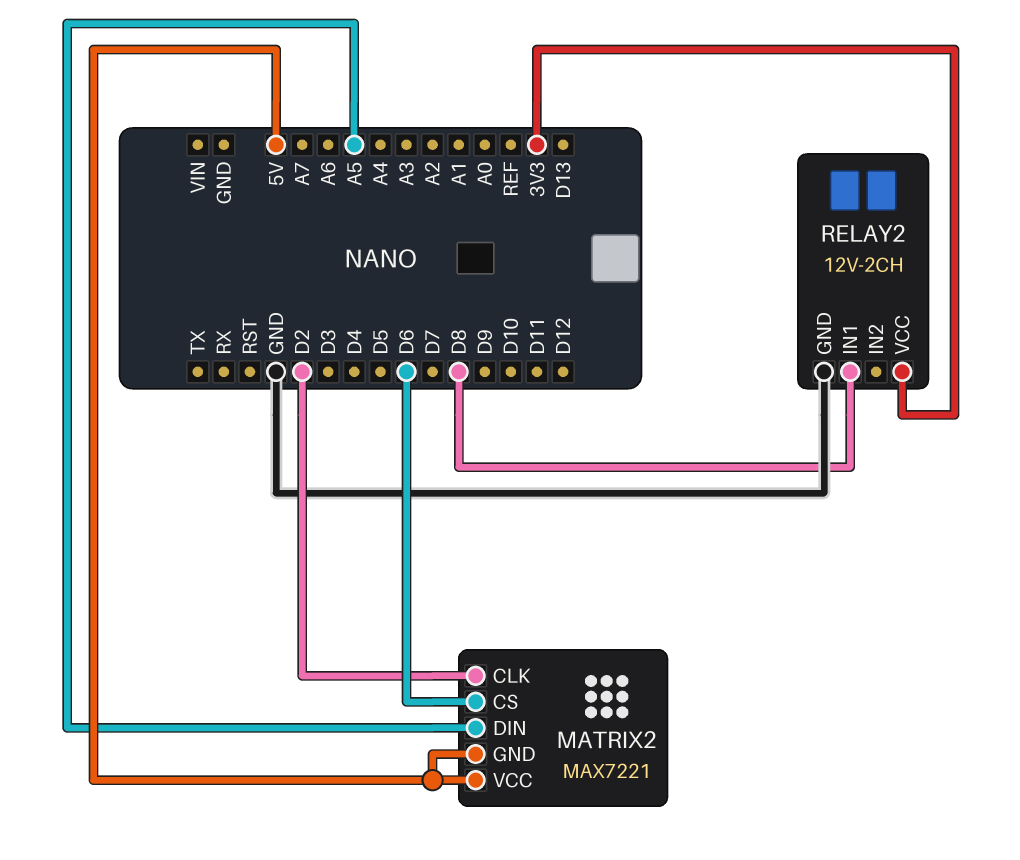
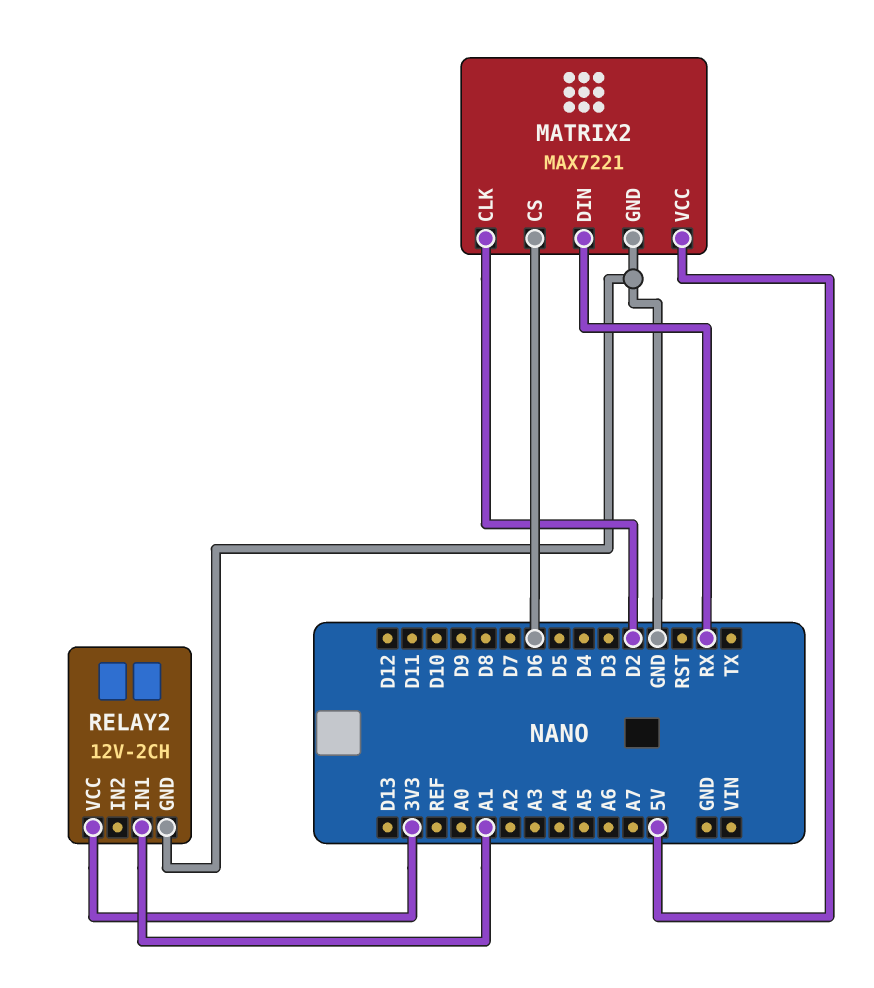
MATRIX2 pin DIN: A5 -> RX
MATRIX2 pin GND: 5V -> GND
RELAY2 pin IN1: D8 -> A1

